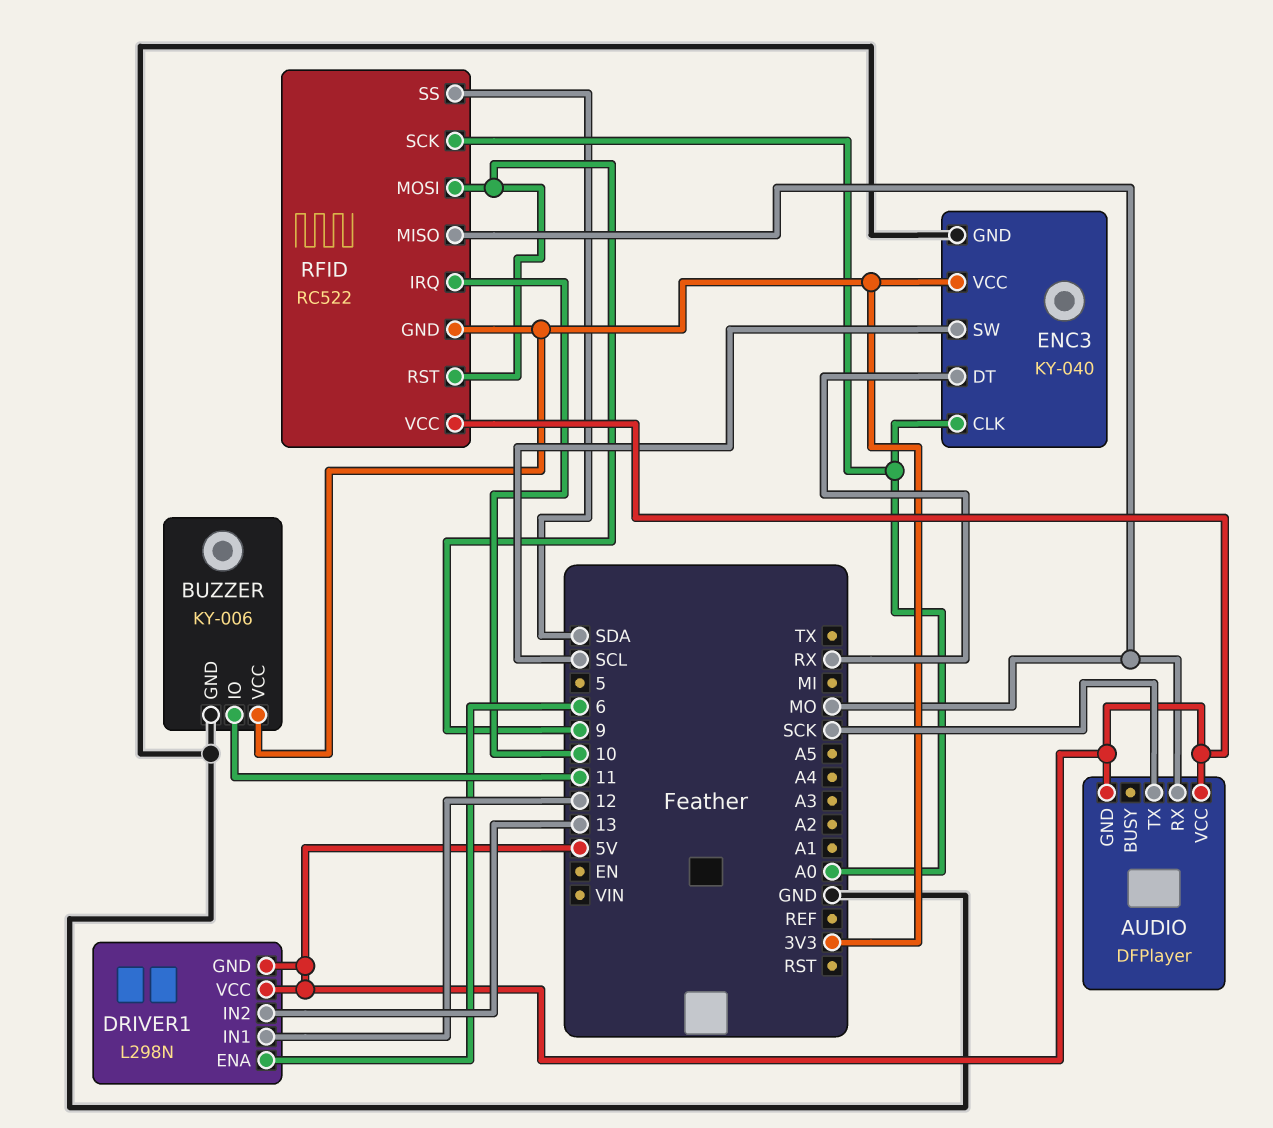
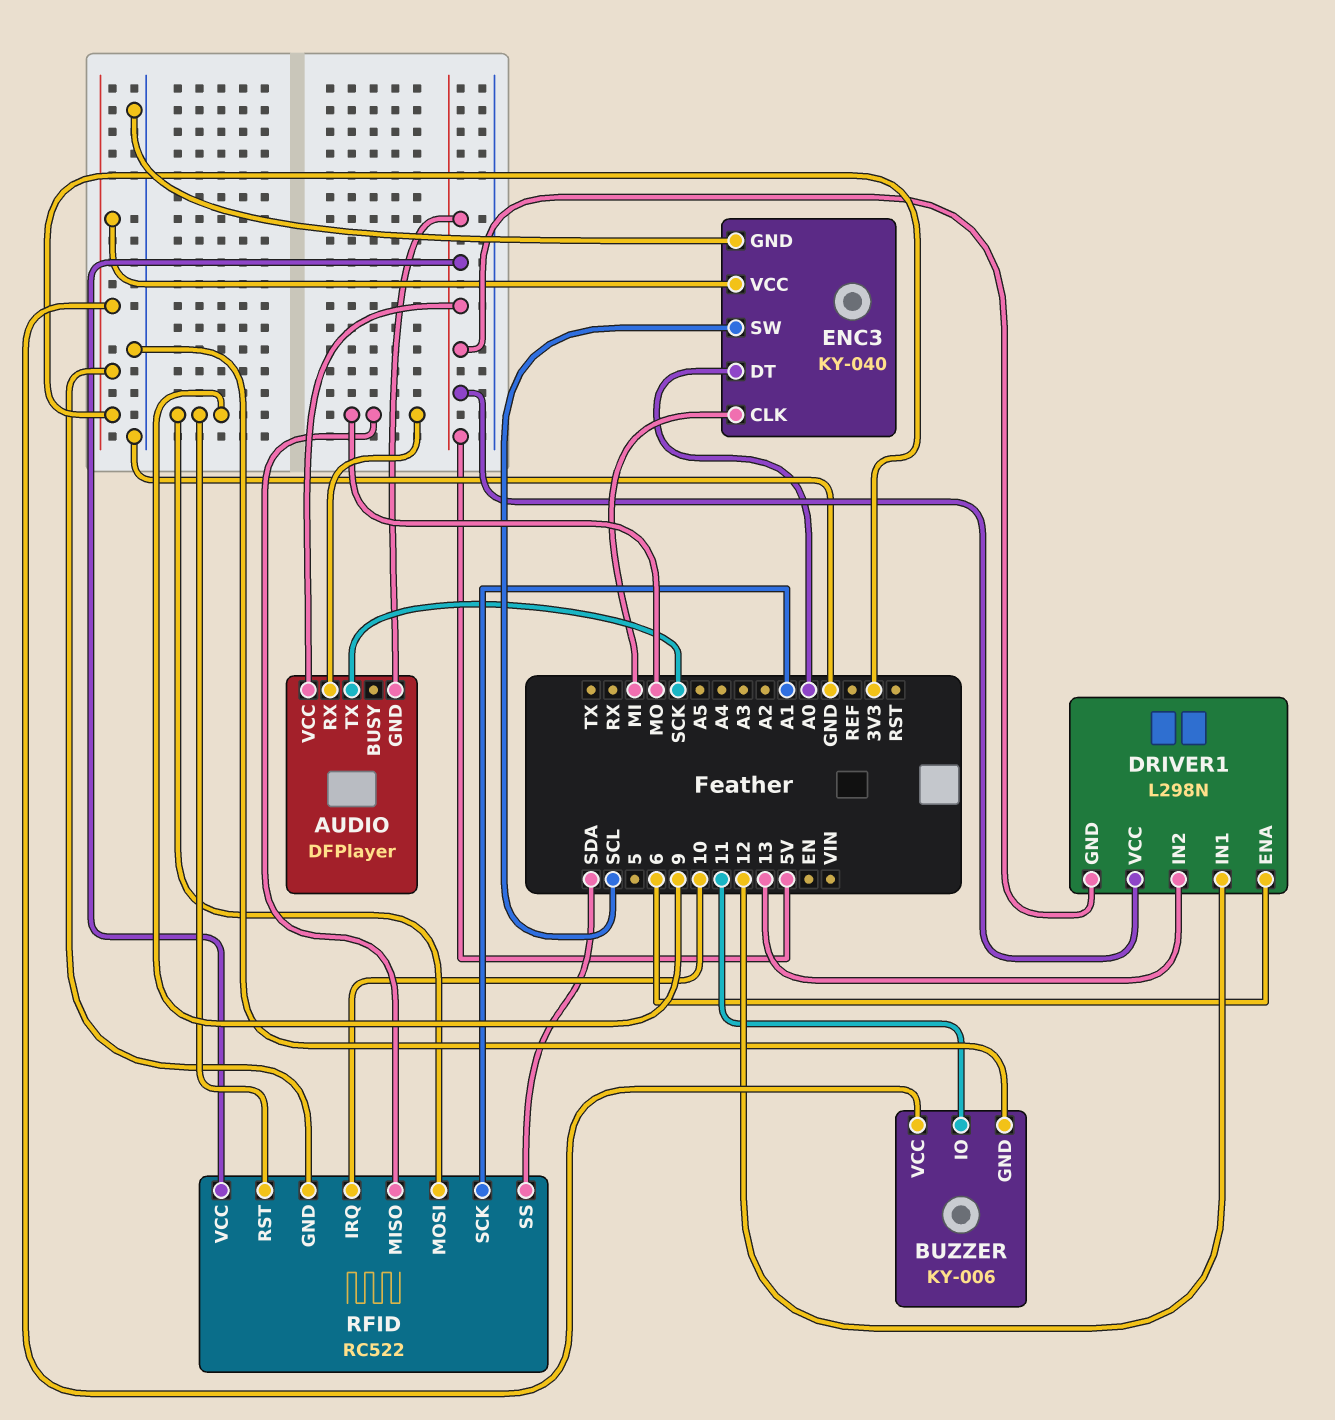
ENC3 pin CLK: A0 -> MI
ENC3 pin DT: RX -> A0
RFID pin SCK: A0 -> A1

